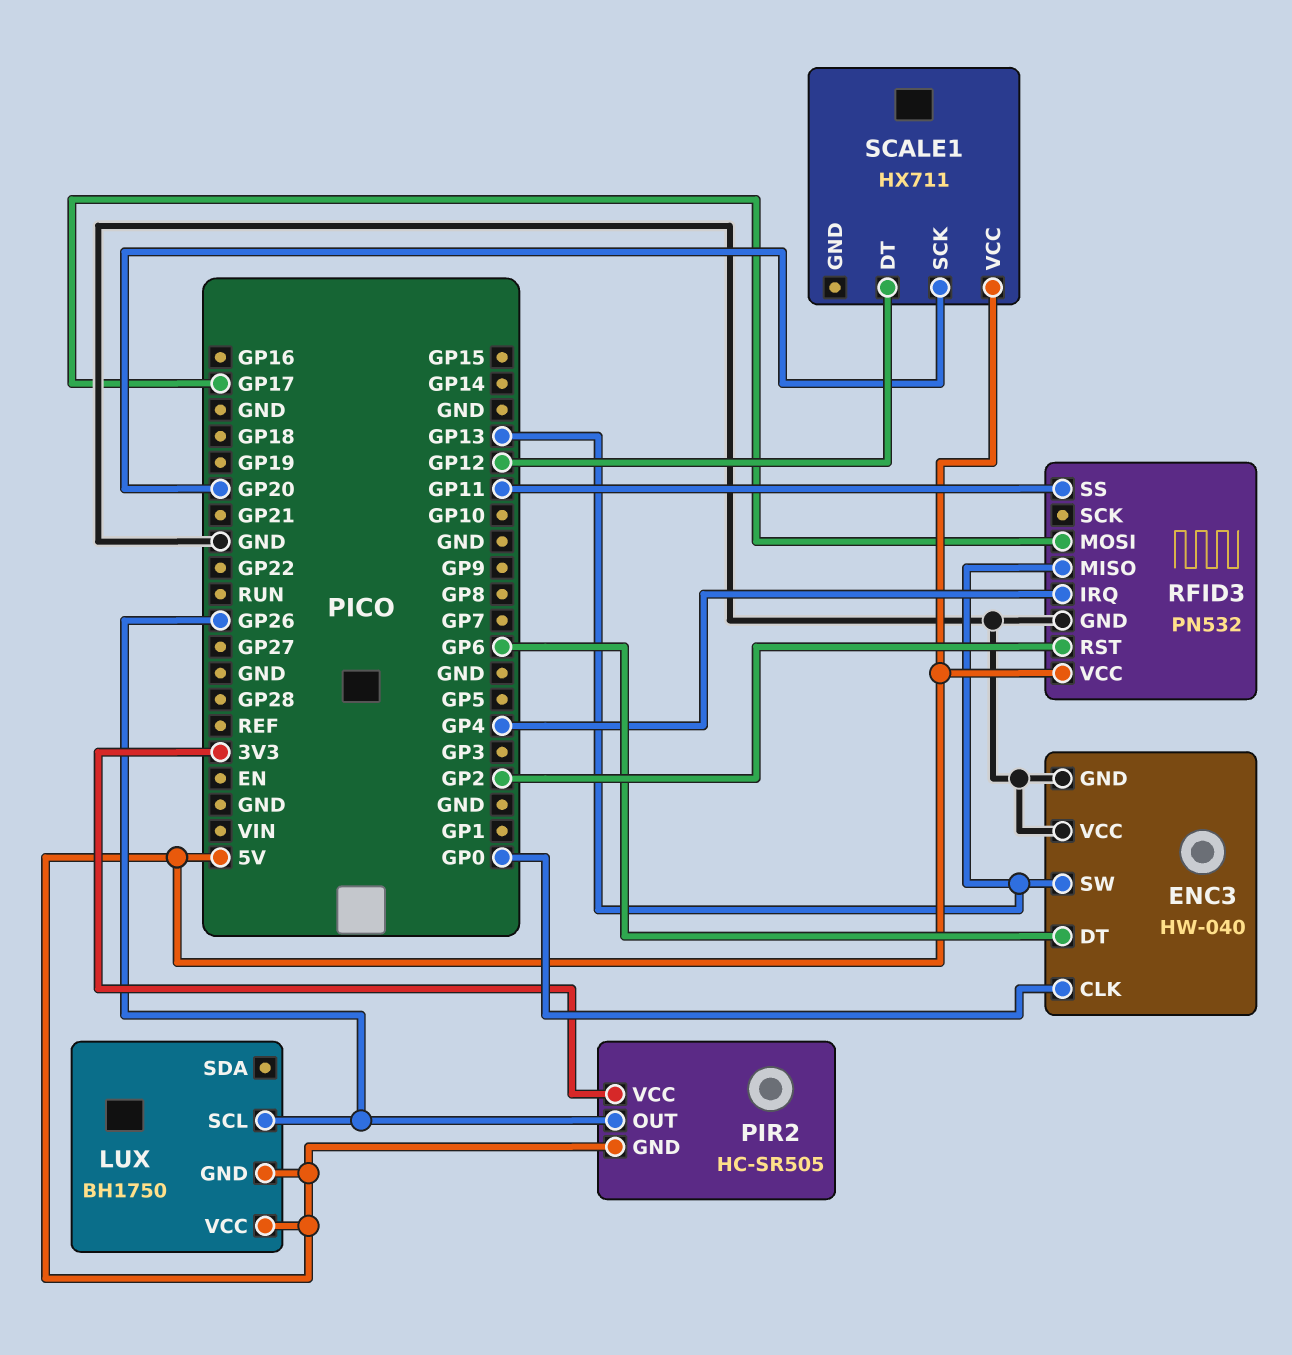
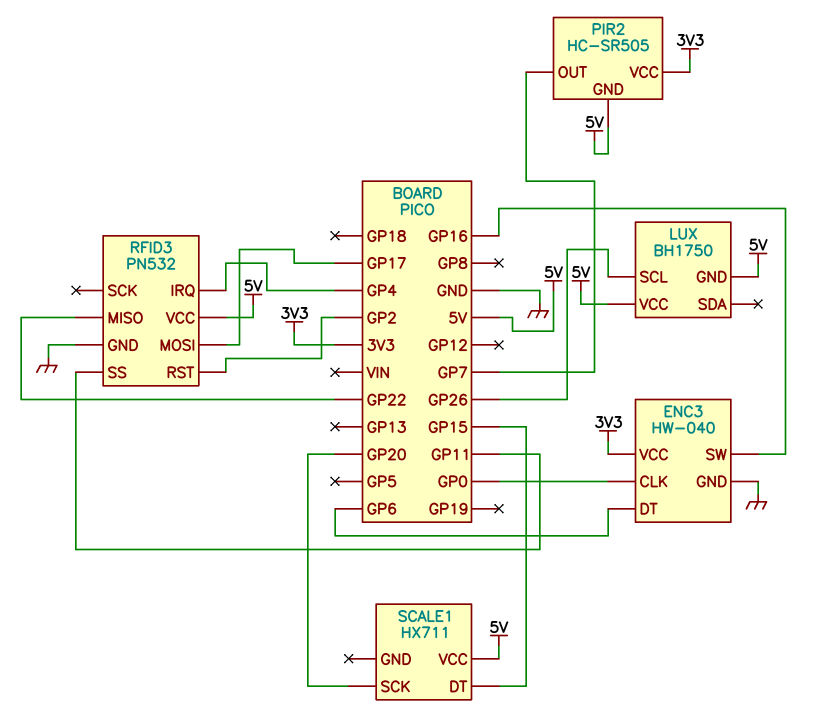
ENC3 pin SW: GP13 -> GP16
ENC3 pin VCC: GND -> 3V3
PIR2 pin OUT: GP26 -> GP7
RFID3 pin MISO: GP13 -> GP22
SCALE1 pin DT: GP12 -> GP15

